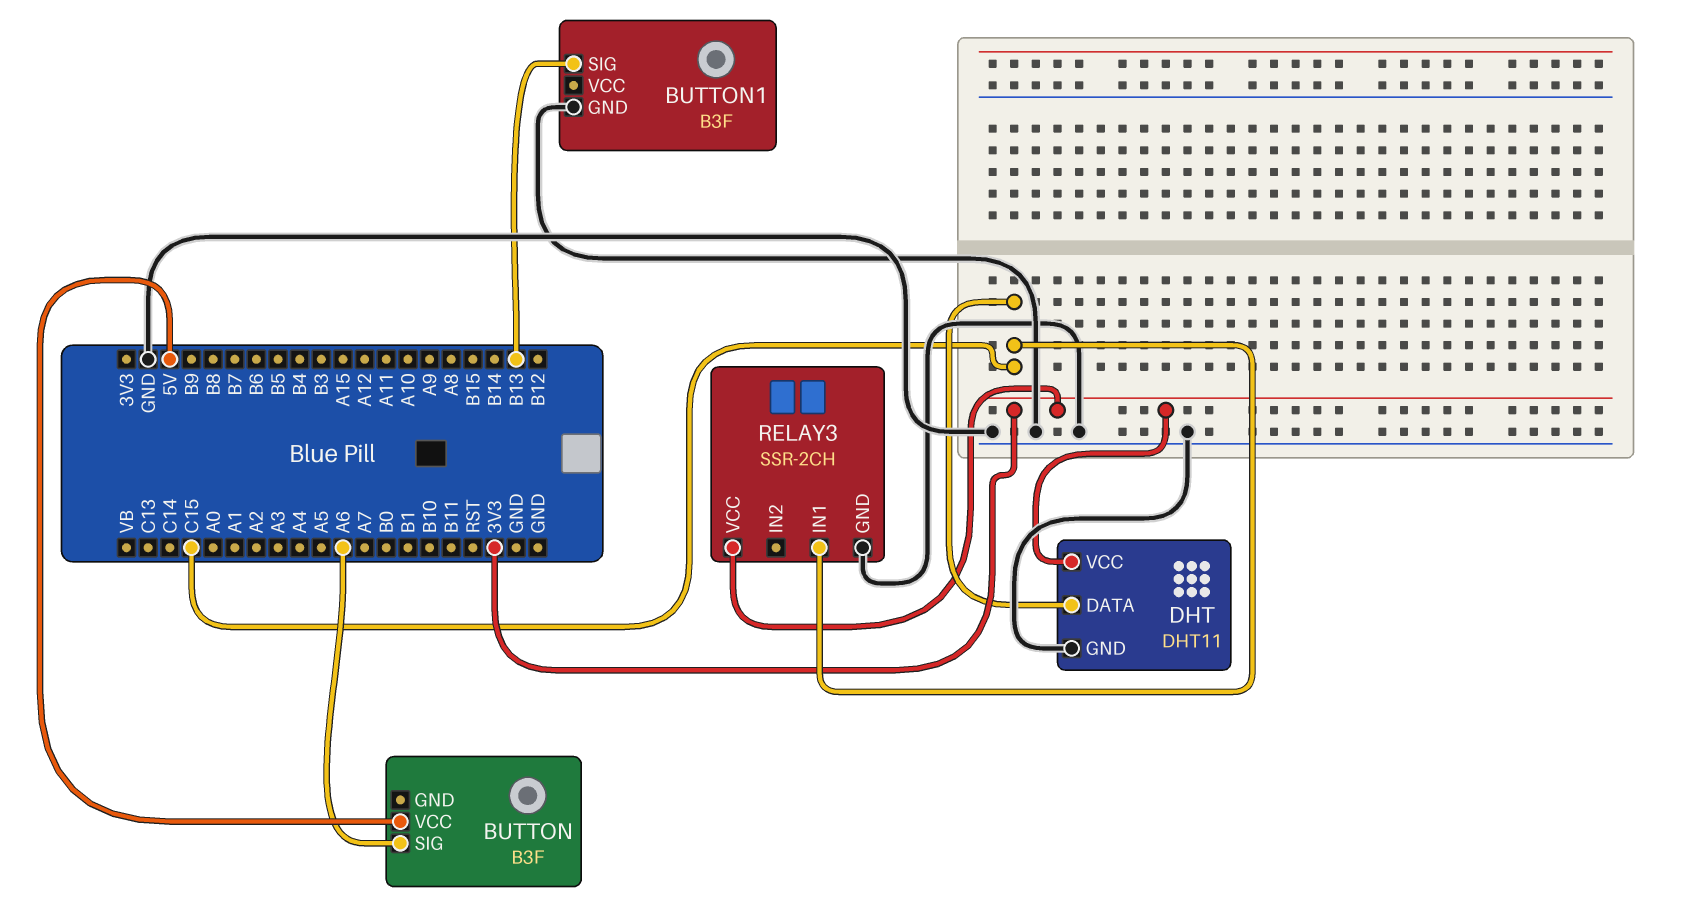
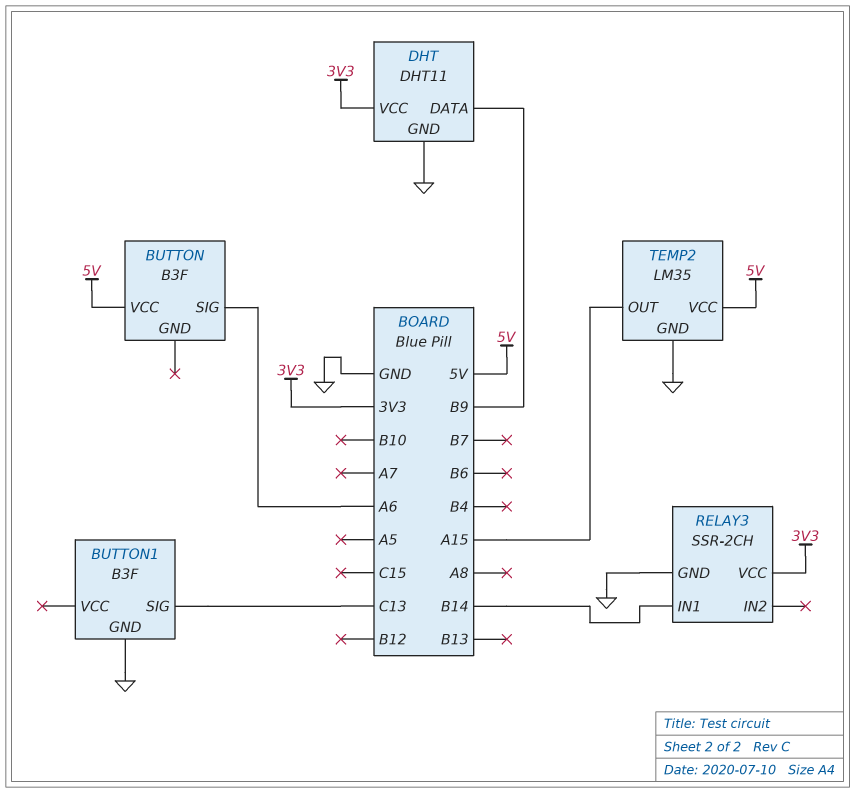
BUTTON1 pin SIG: B13 -> C13
DHT pin DATA: C15 -> B9
RELAY3 pin IN1: C15 -> B14
TEMP2: none -> LM35
TEMP2 pin GND: none -> GND
TEMP2 pin OUT: none -> A15
TEMP2 pin VCC: none -> 5V

